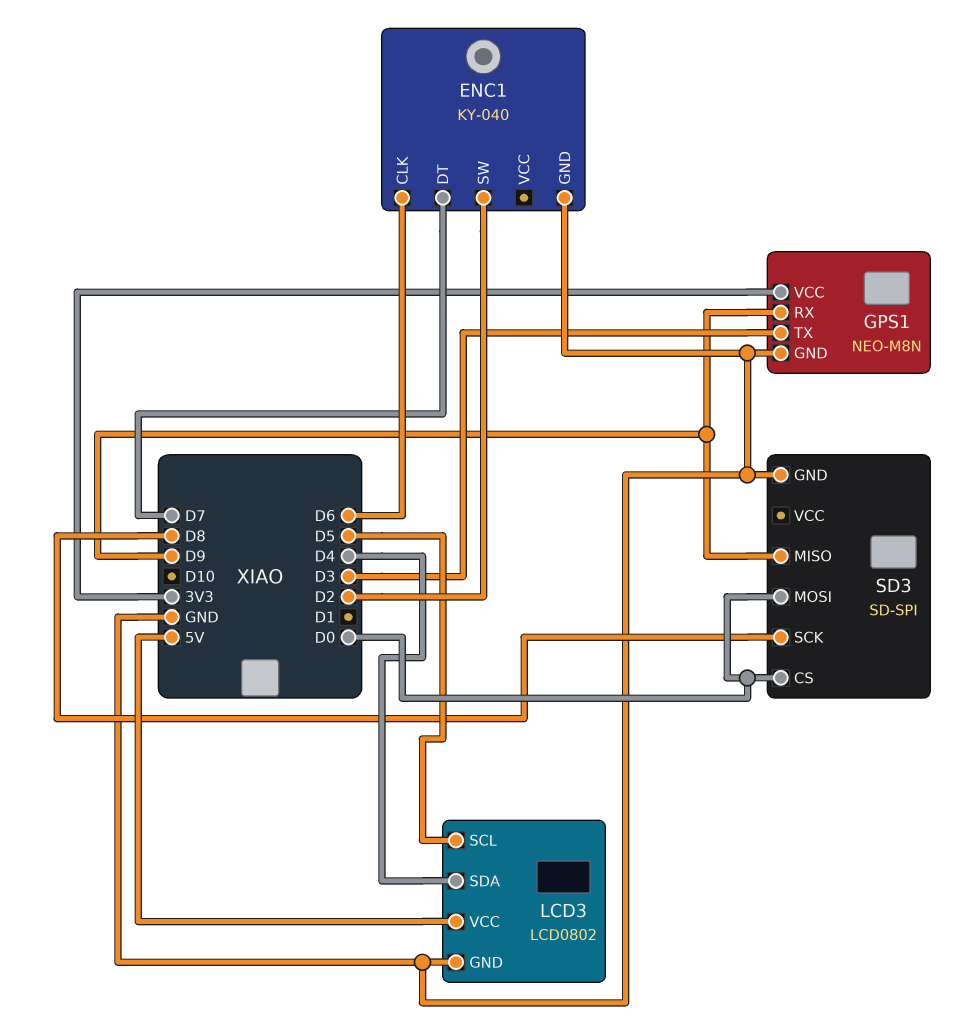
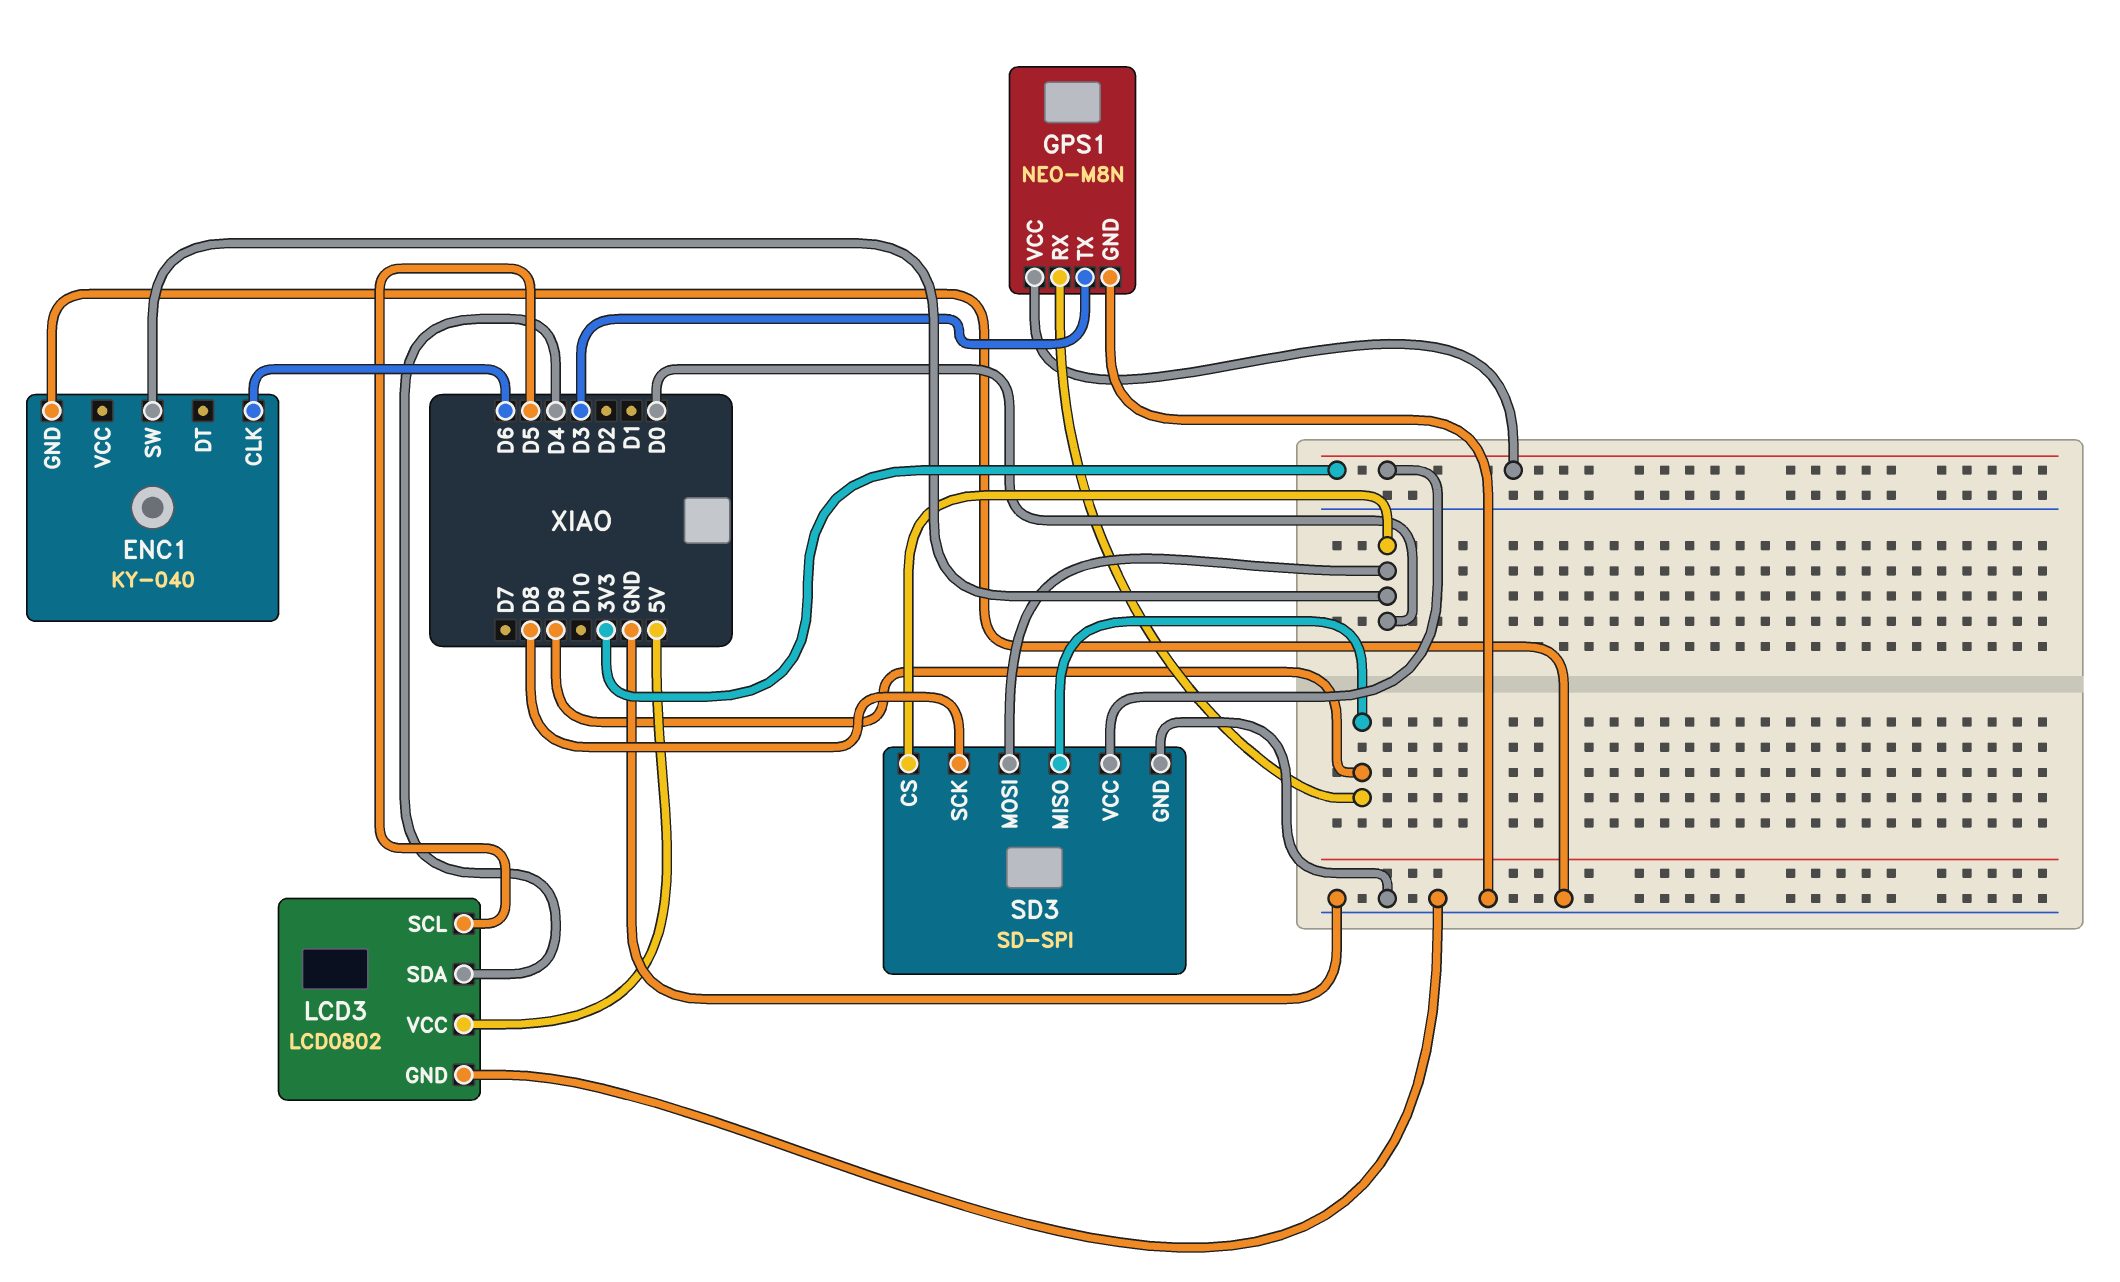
ENC1 pin DT: D7 -> none
ENC1 pin SW: D2 -> D0
SD3 pin VCC: none -> 3V3

